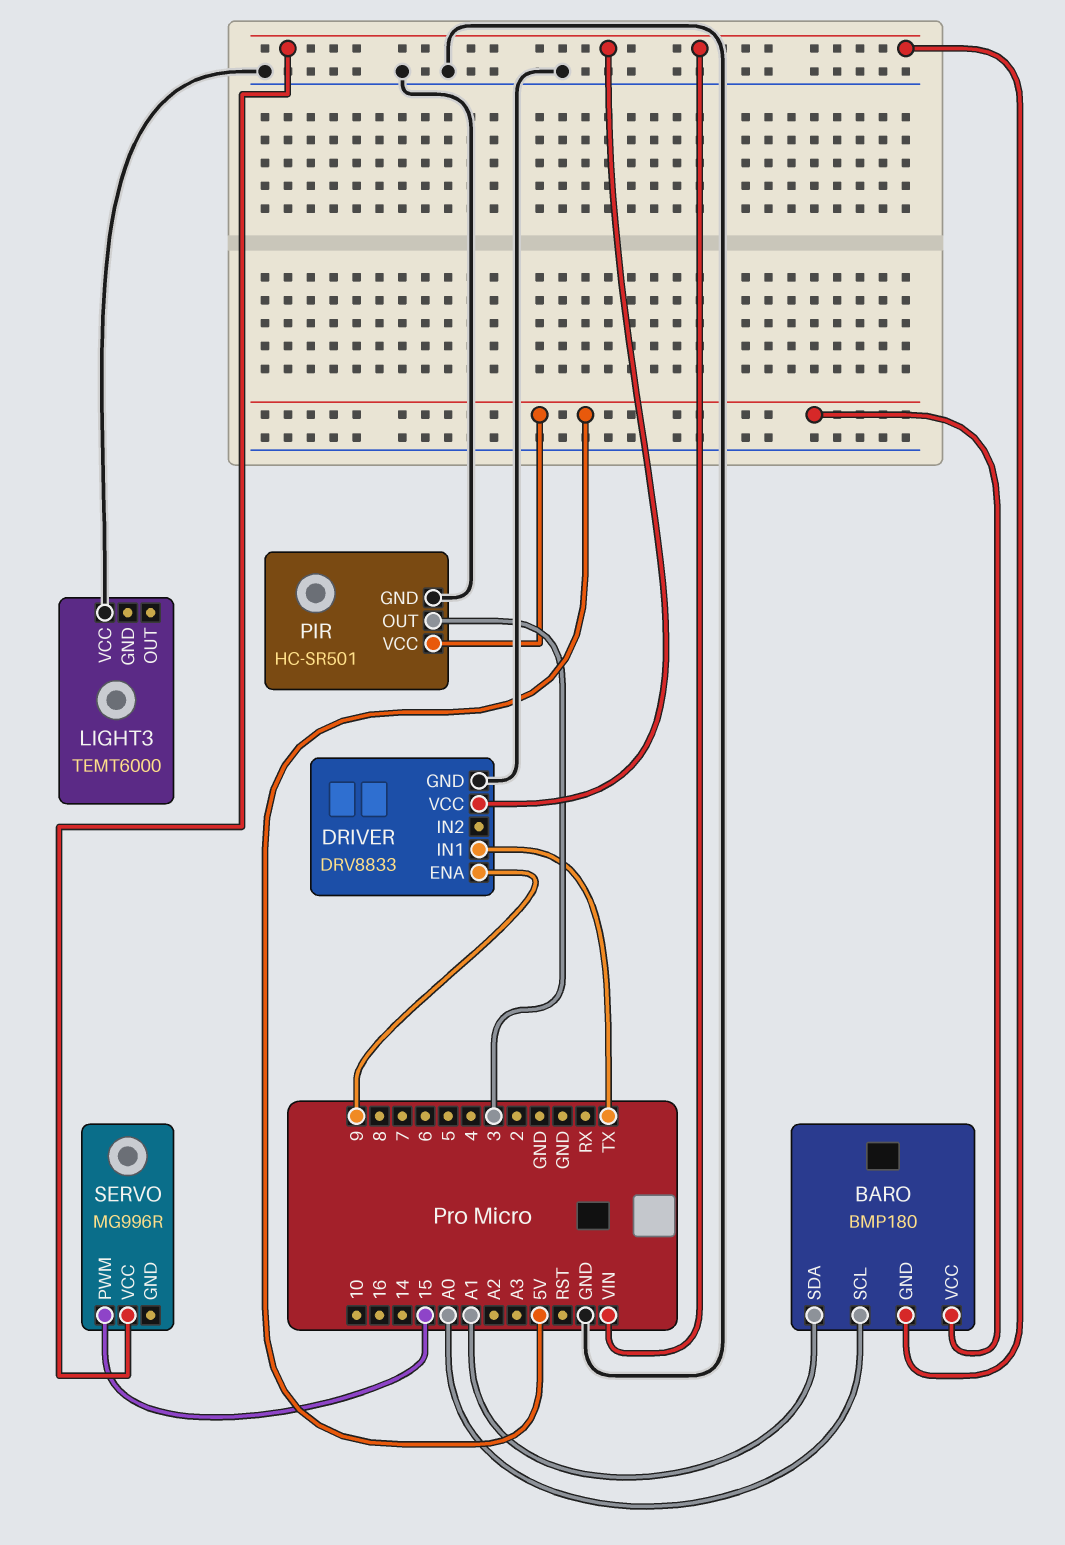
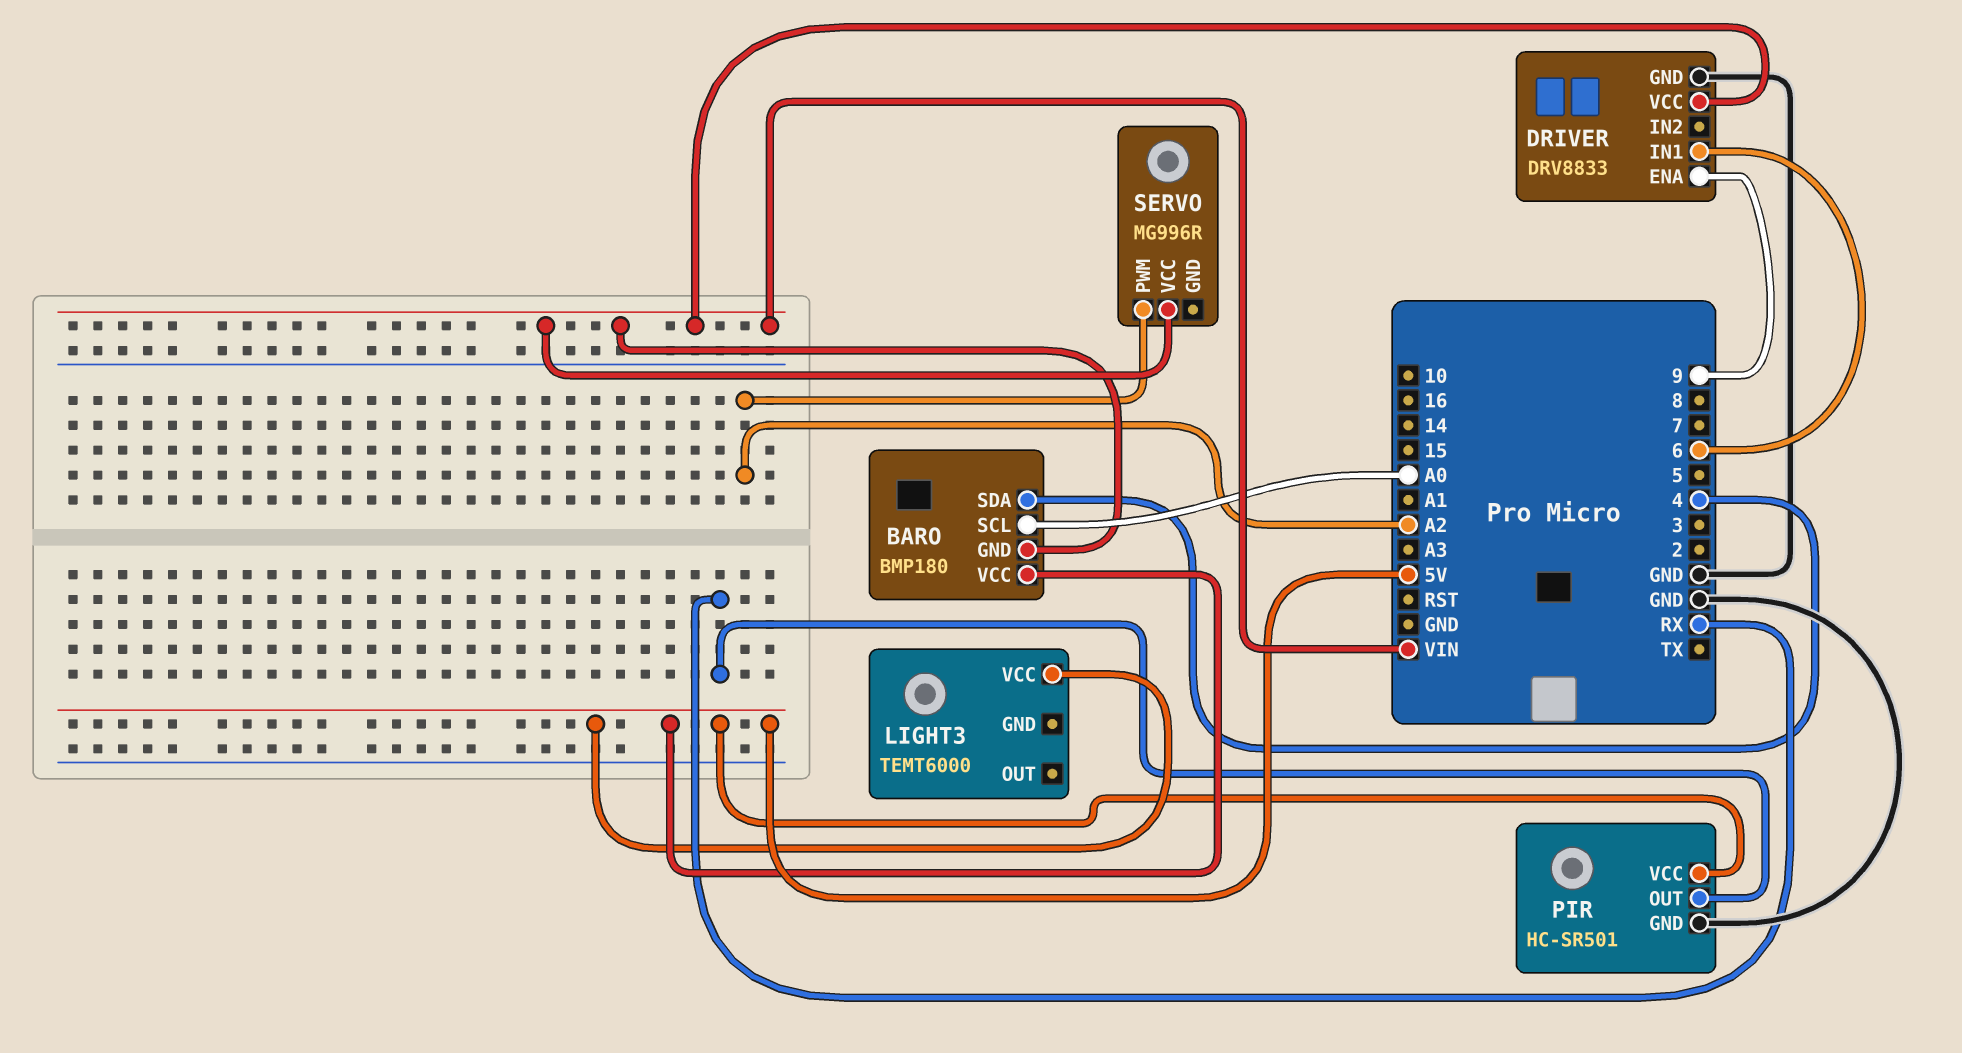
BARO pin SDA: A1 -> 4
DRIVER pin IN1: TX -> 6
LIGHT3 pin VCC: GND -> 5V
PIR pin OUT: 3 -> RX
SERVO pin PWM: 15 -> A2

